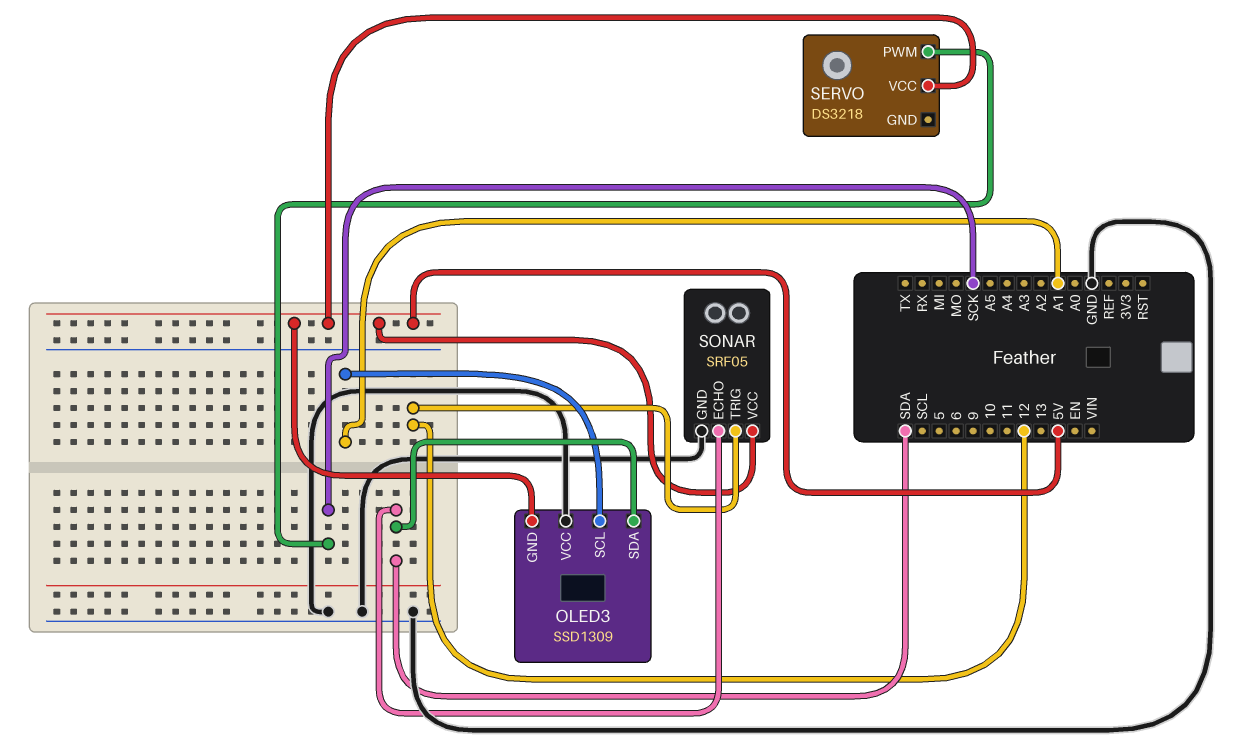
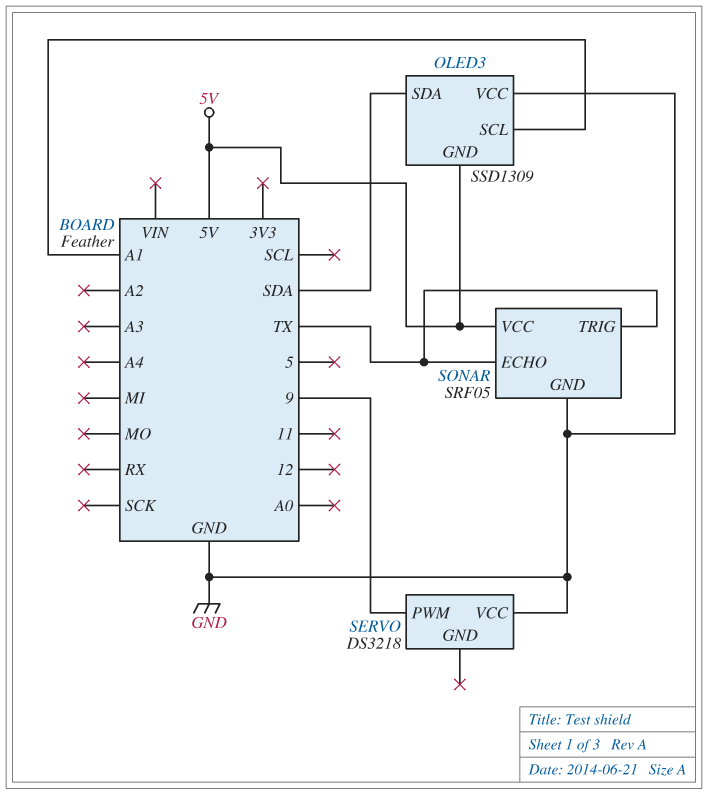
SERVO pin PWM: SCK -> 9
SERVO pin VCC: 5V -> GND
SONAR pin ECHO: SDA -> TX
SONAR pin TRIG: 12 -> TX

